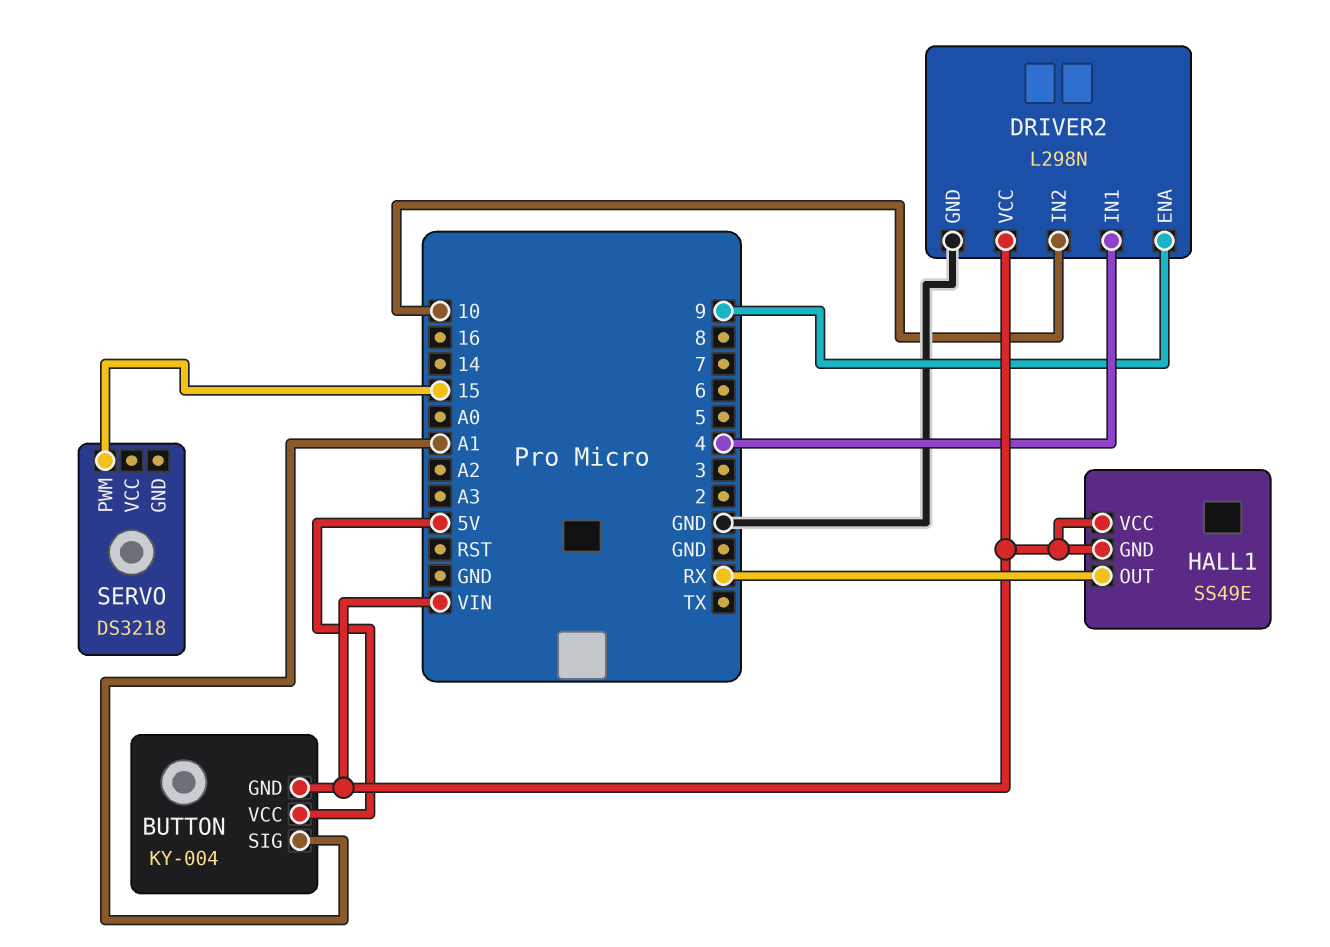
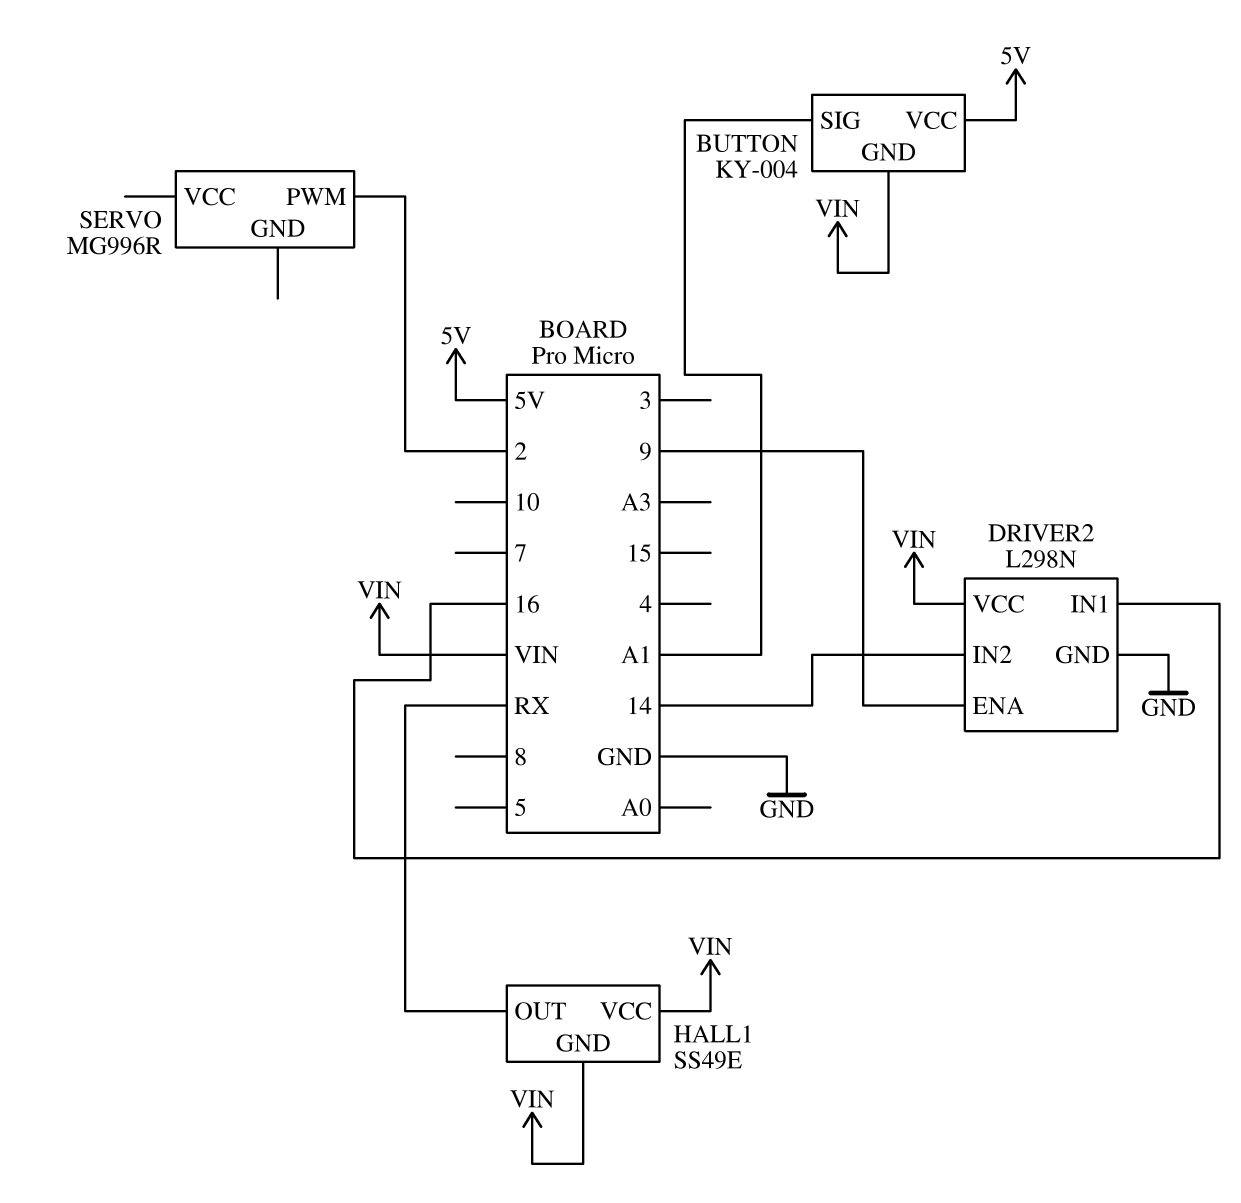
DRIVER2 pin IN1: 4 -> 16
DRIVER2 pin IN2: 10 -> 14
SERVO: DS3218 -> MG996R
SERVO pin PWM: 15 -> 2

